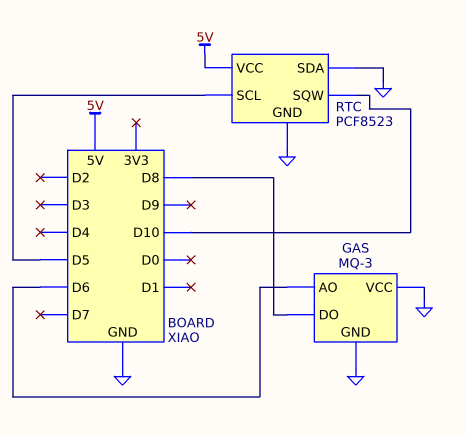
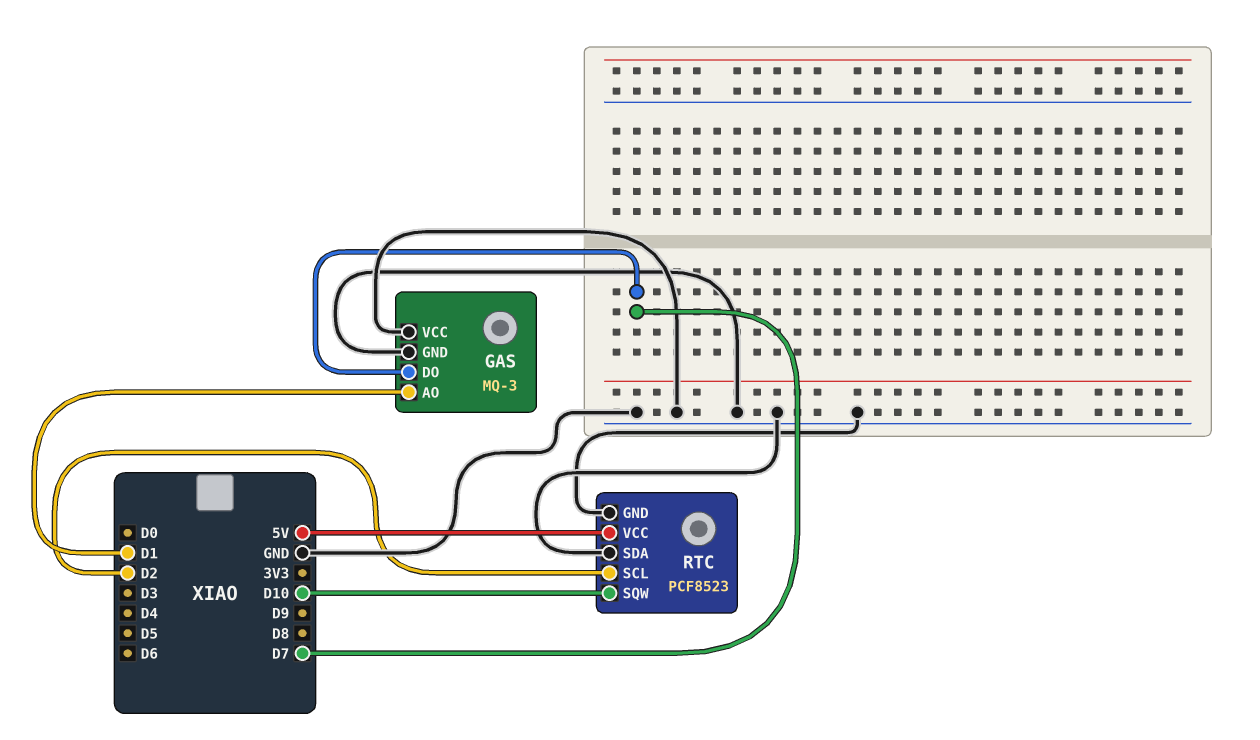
GAS pin AO: D6 -> D1
GAS pin DO: D8 -> D7
RTC pin SCL: D5 -> D2

